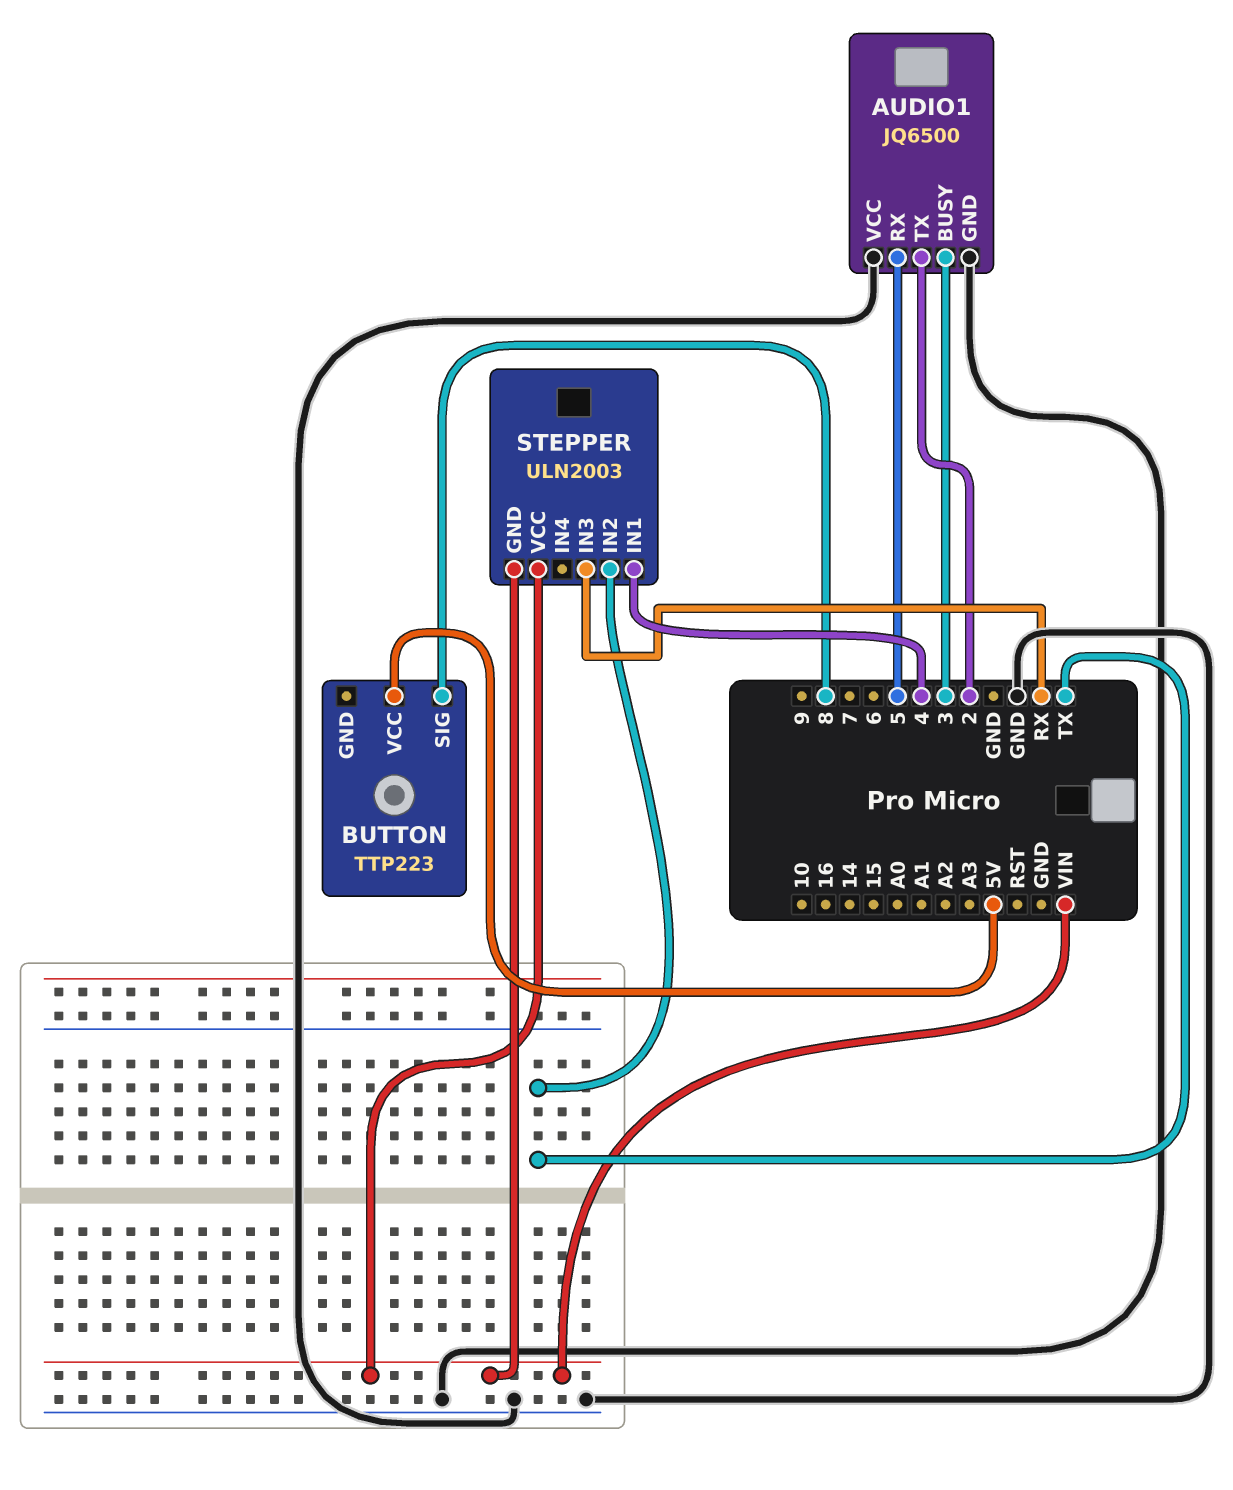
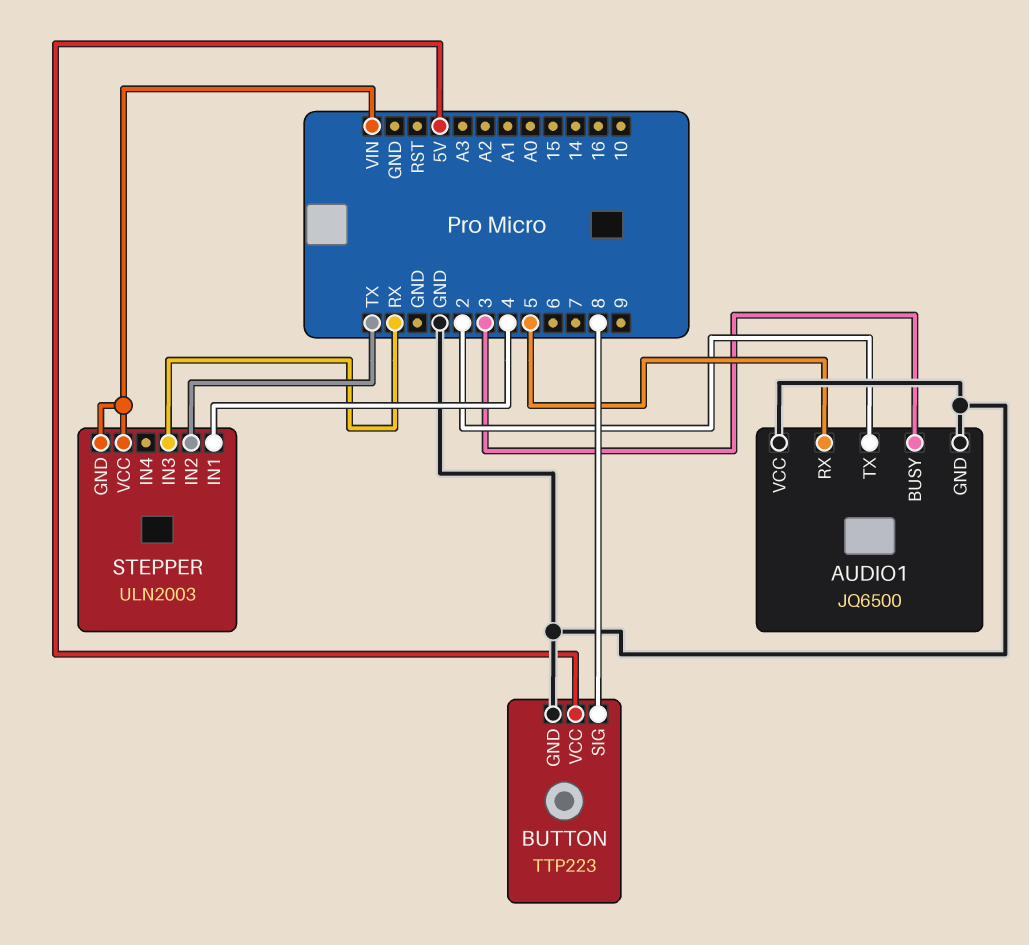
BUTTON pin GND: none -> GND

